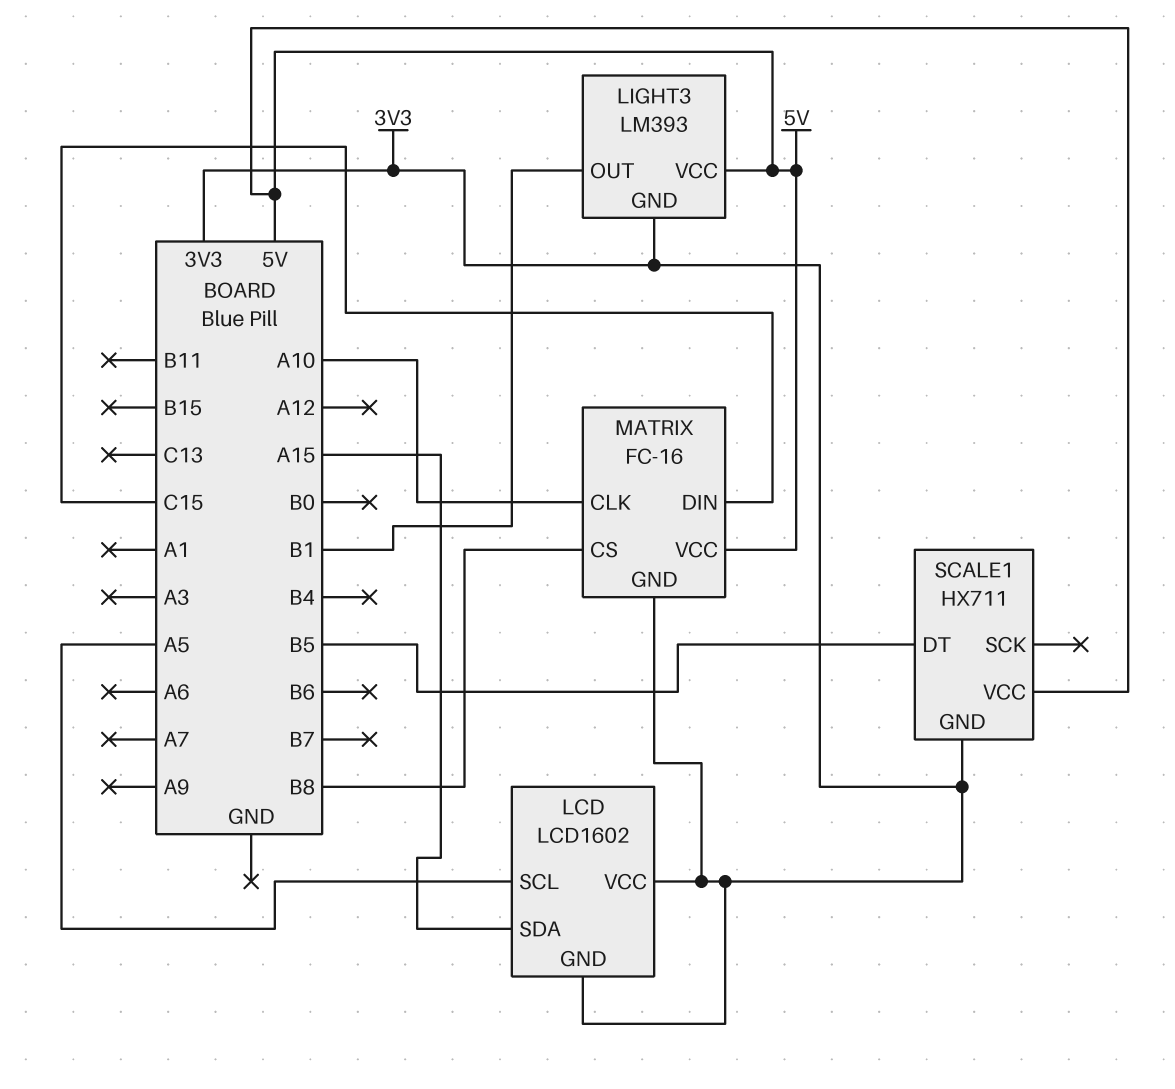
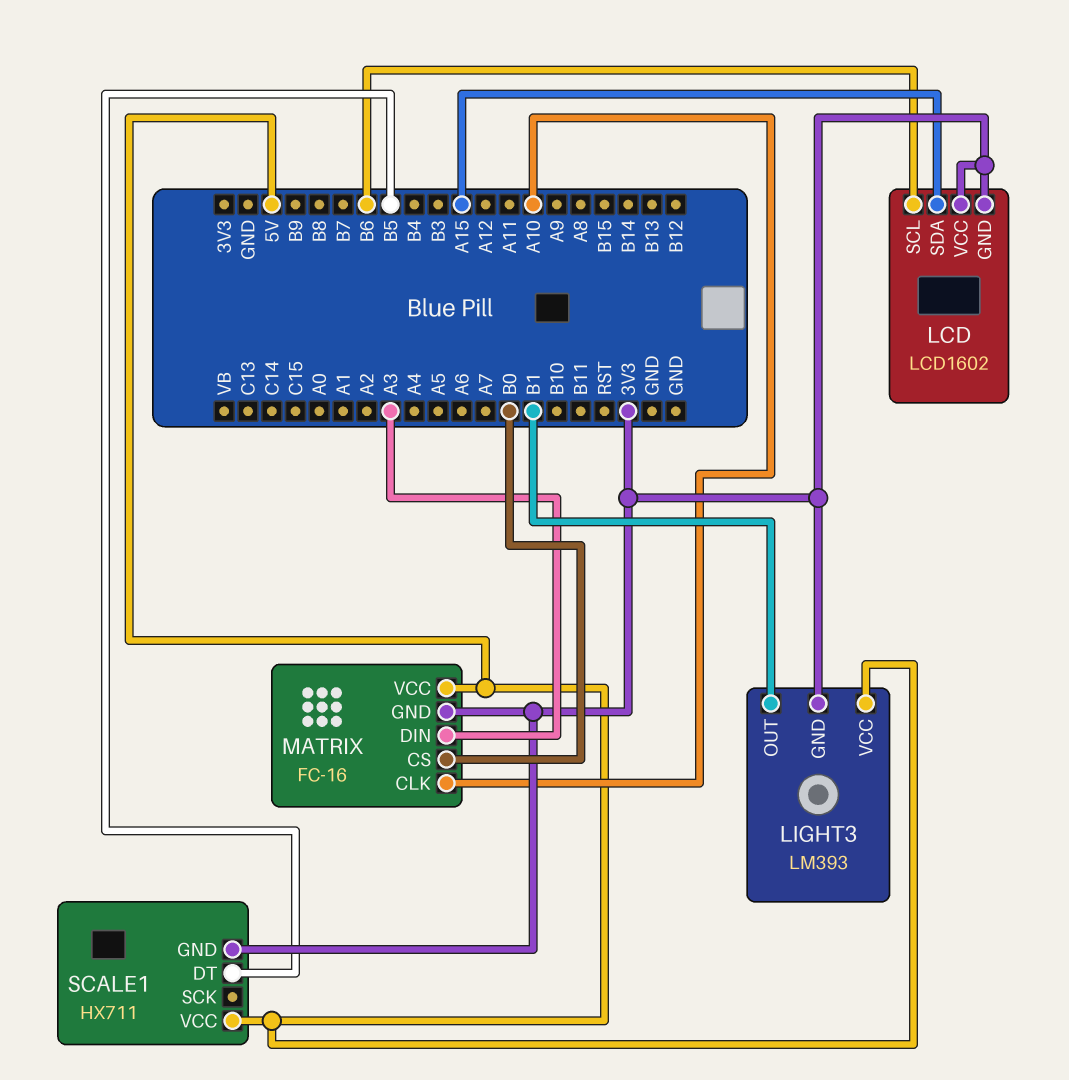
LCD pin SCL: A5 -> B6
MATRIX pin CS: B8 -> B0
MATRIX pin DIN: C15 -> A3

